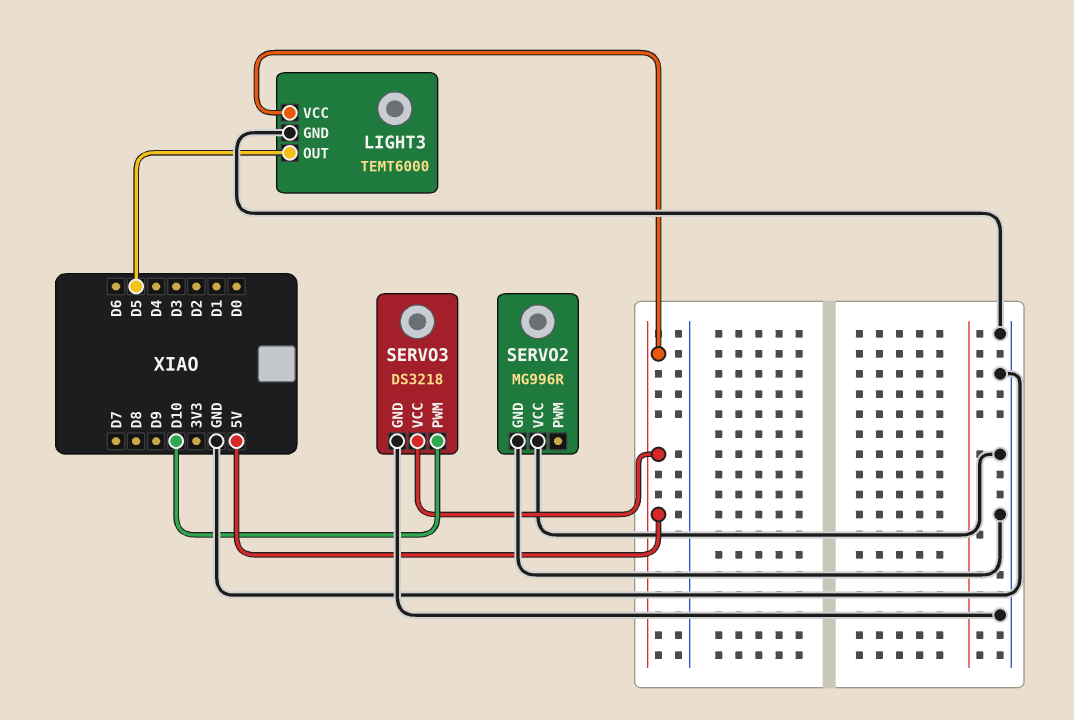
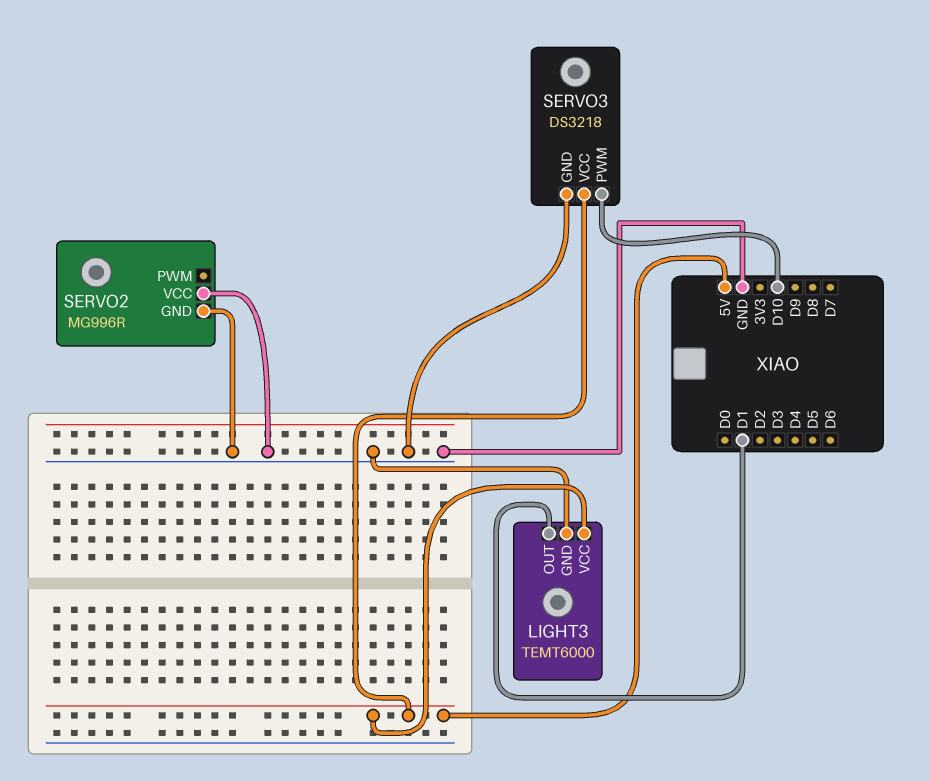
LIGHT3 pin OUT: D5 -> D1

